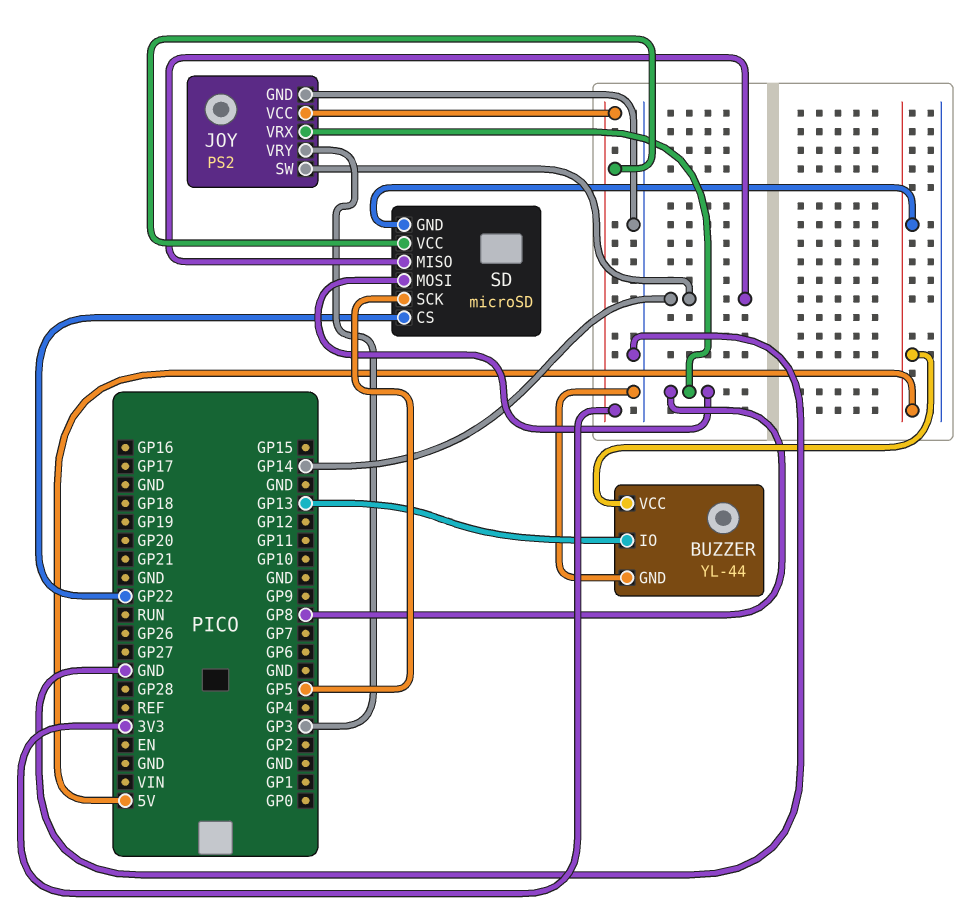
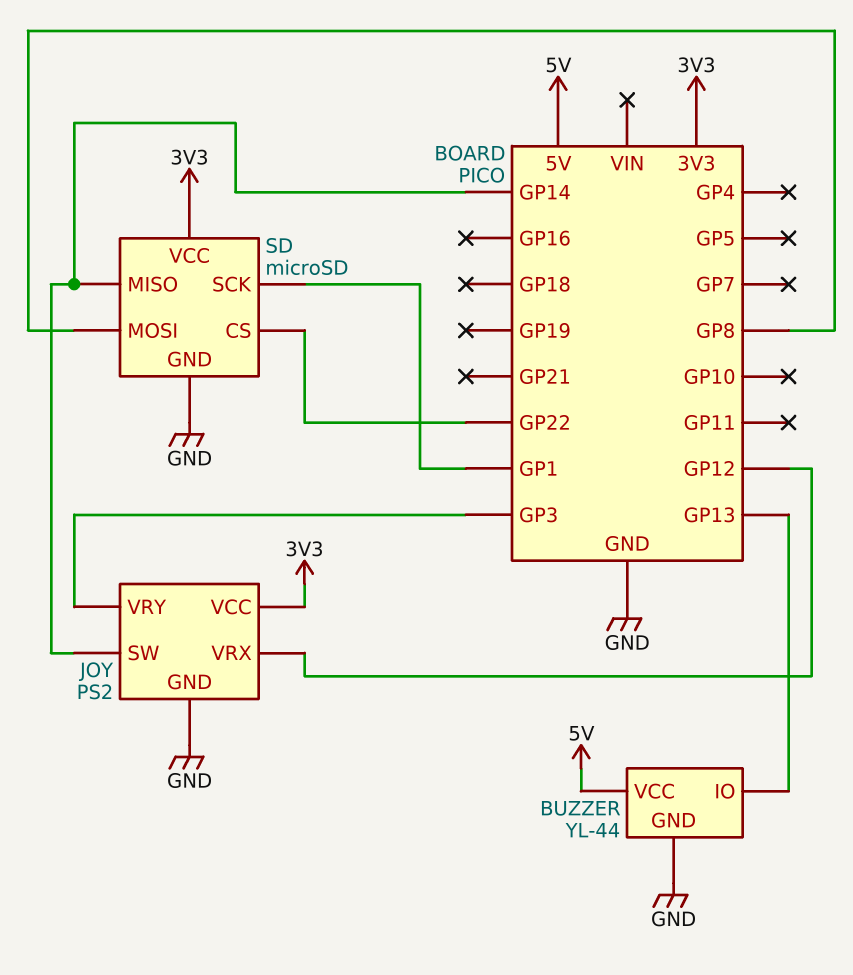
JOY pin VRX: GP8 -> GP12
SD pin GND: 5V -> GND
SD pin SCK: GP5 -> GP1

